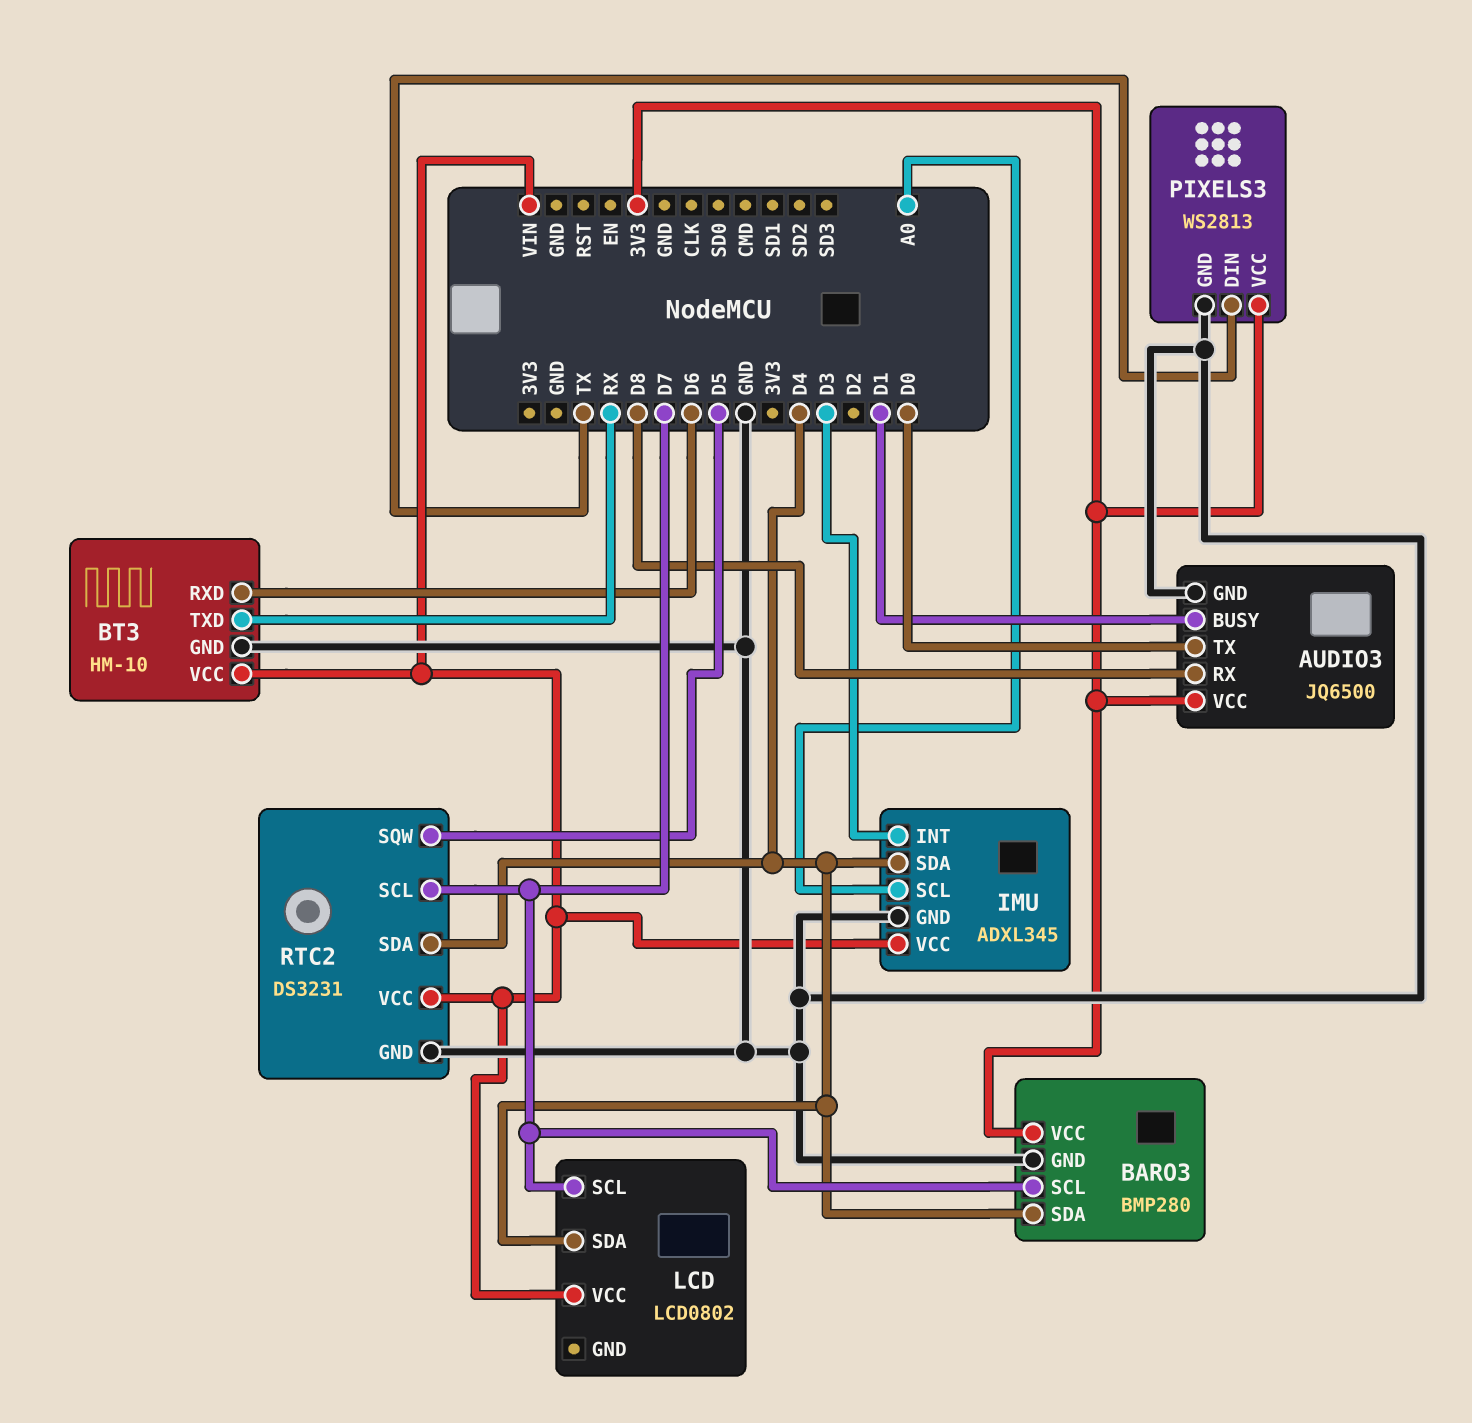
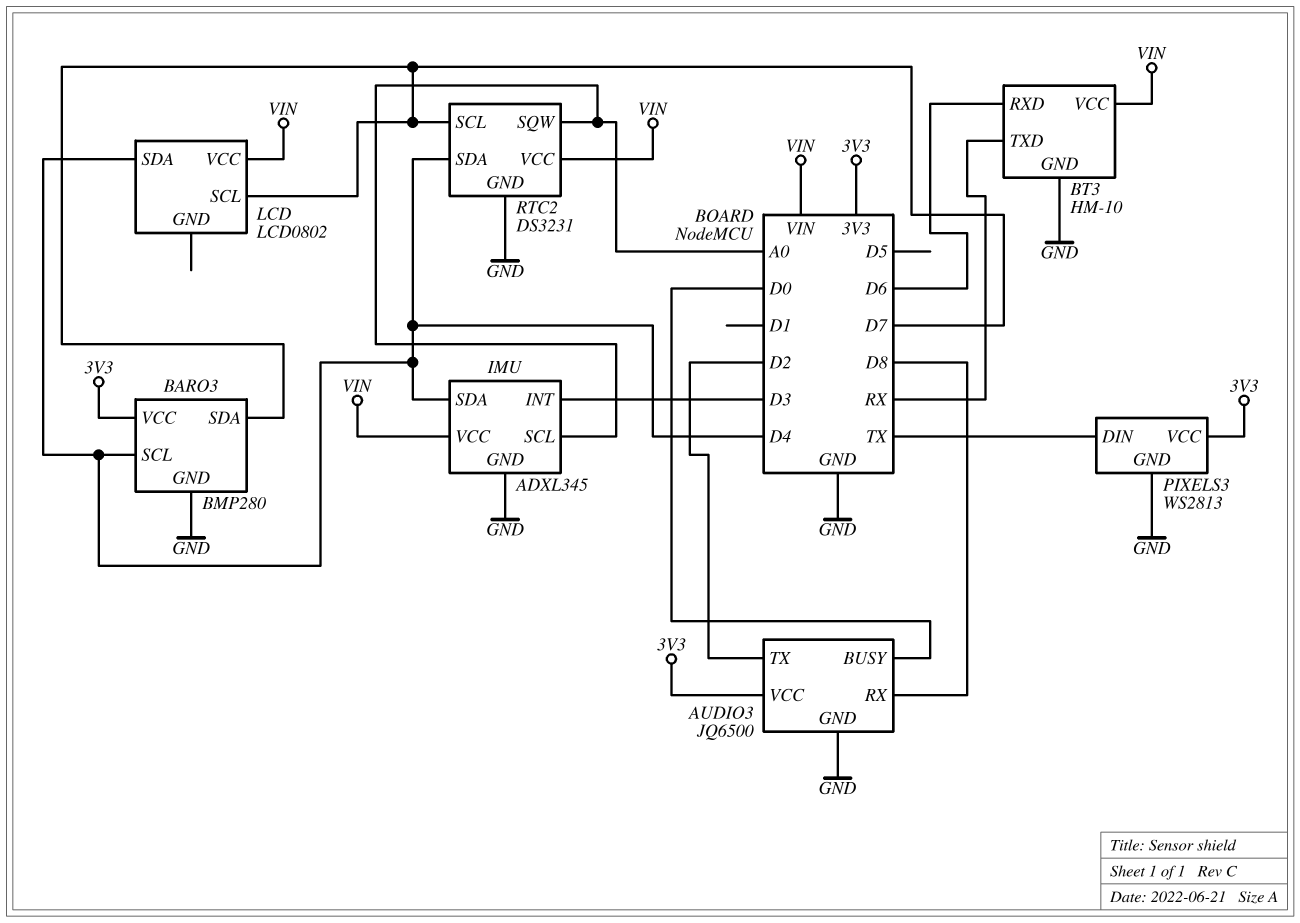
AUDIO3 pin BUSY: D1 -> D0
AUDIO3 pin TX: D0 -> D2
BARO3 pin SCL: D7 -> D4
BARO3 pin SDA: D4 -> D7
RTC2 pin SQW: D5 -> A0

